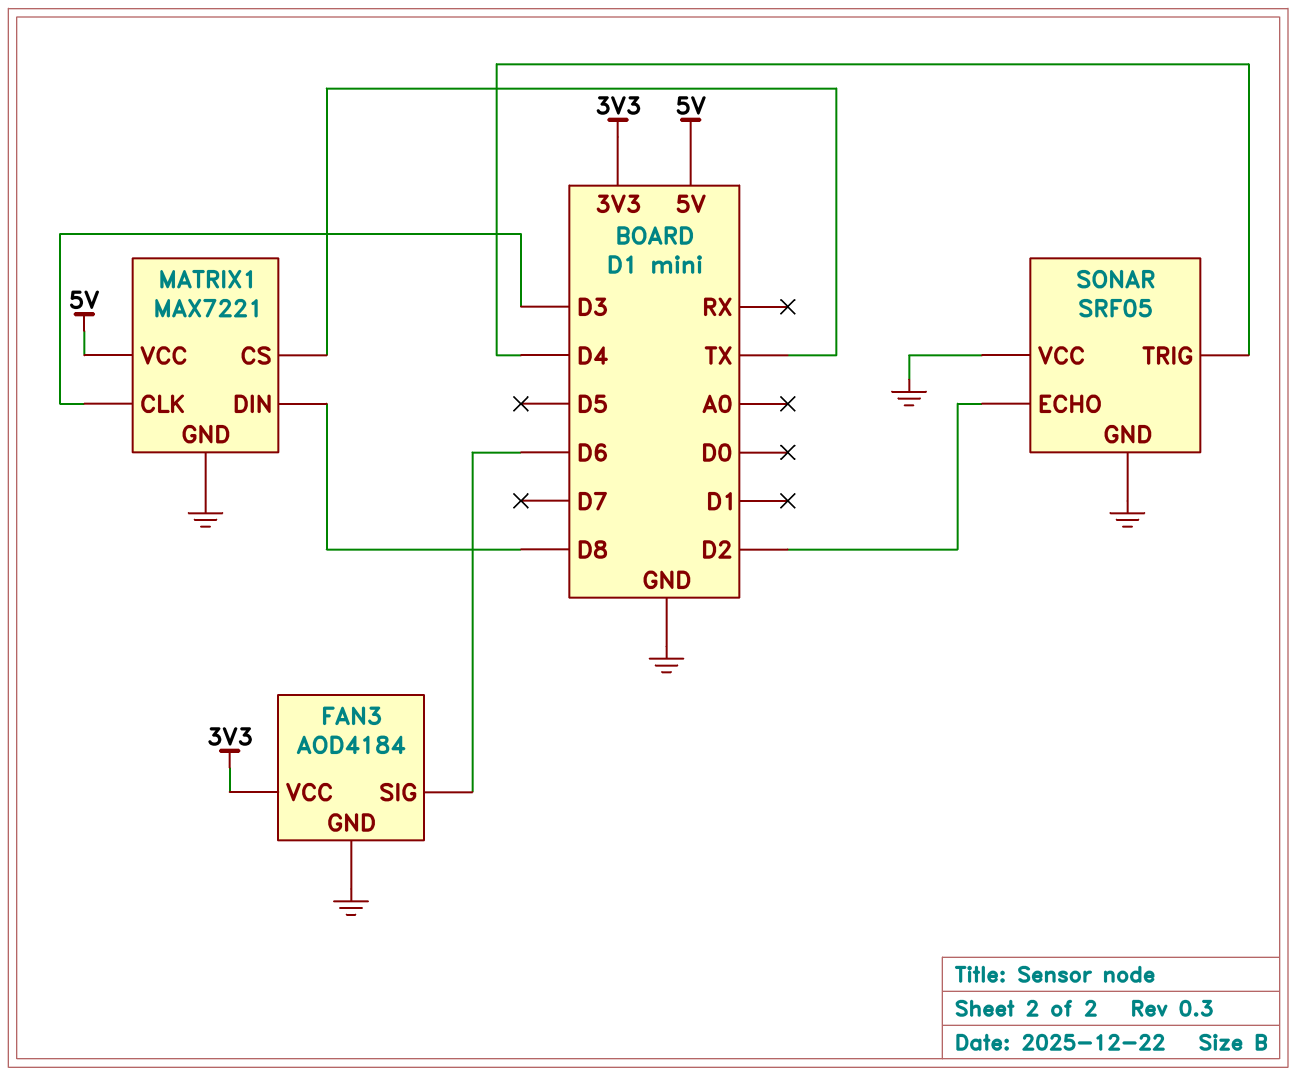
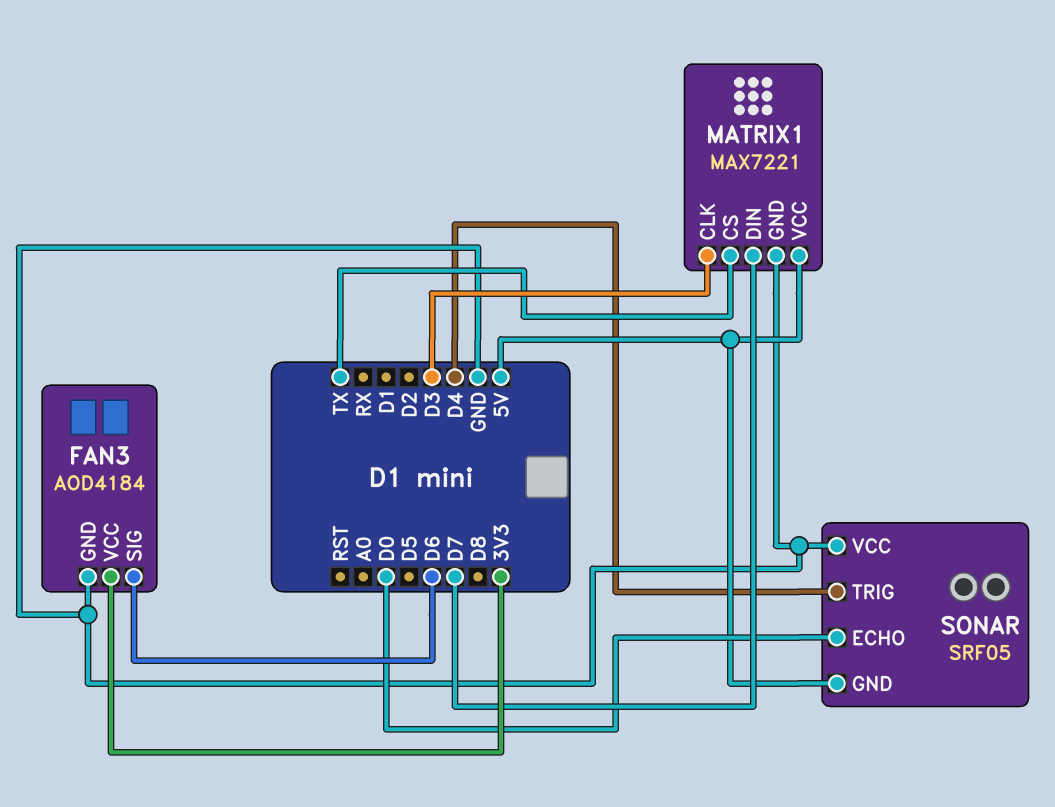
MATRIX1 pin DIN: D8 -> D7
SONAR pin ECHO: D2 -> D0
SONAR pin GND: GND -> 5V

